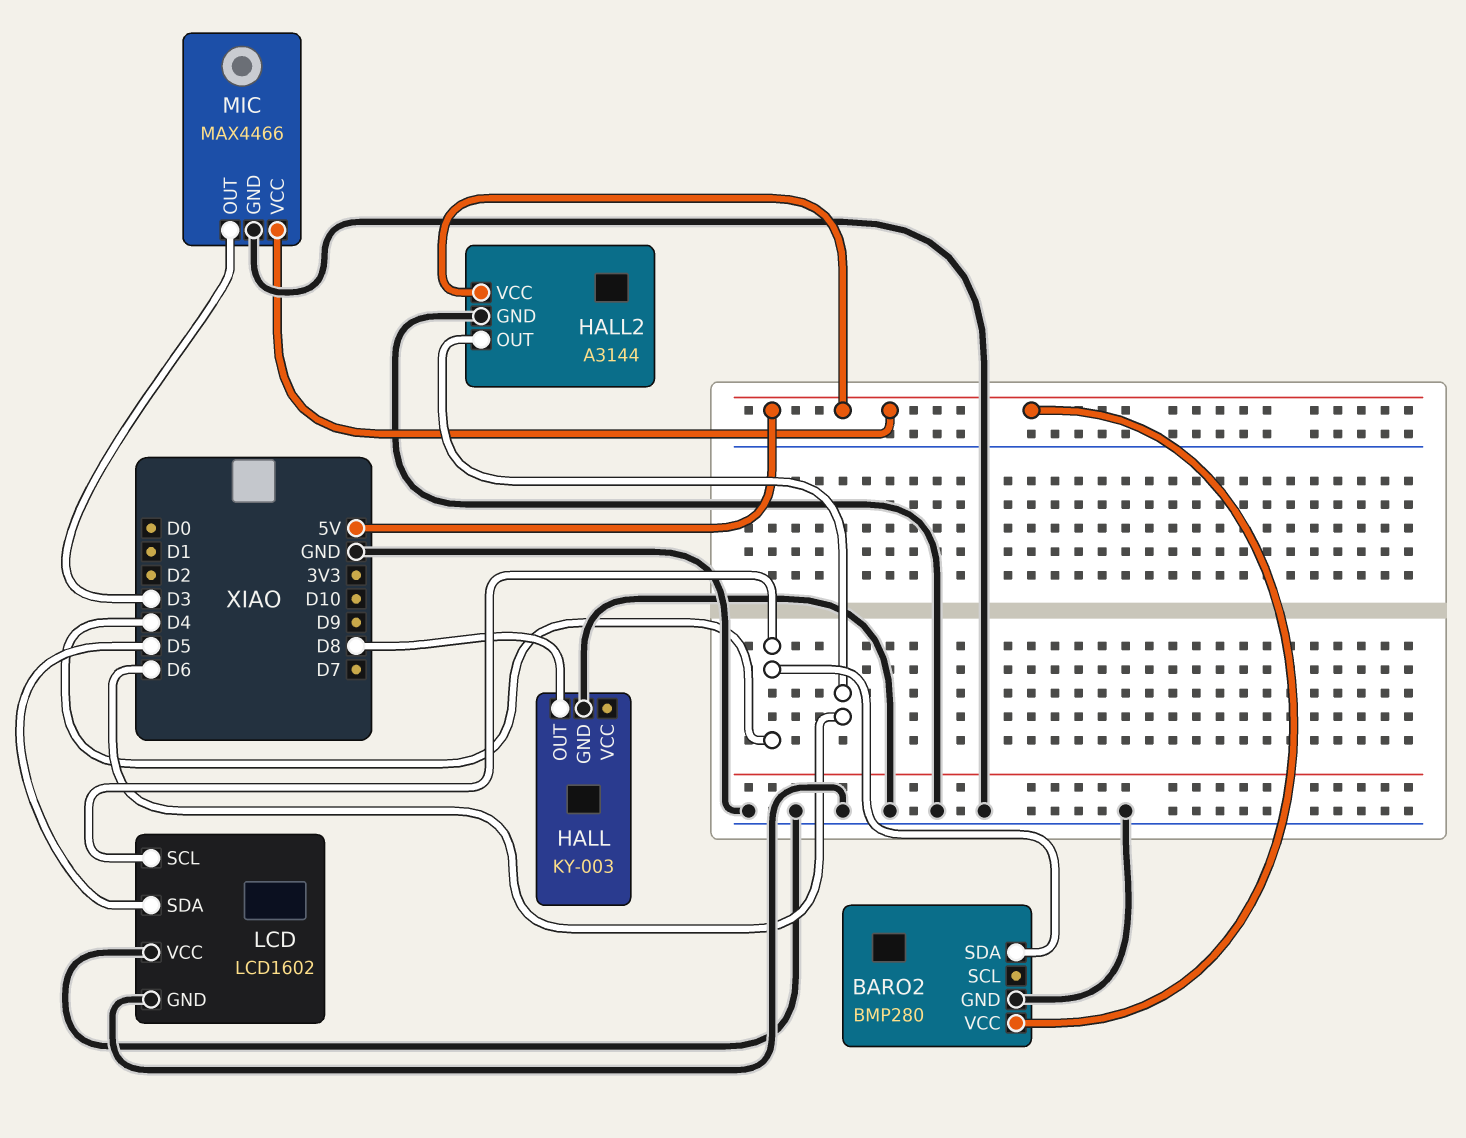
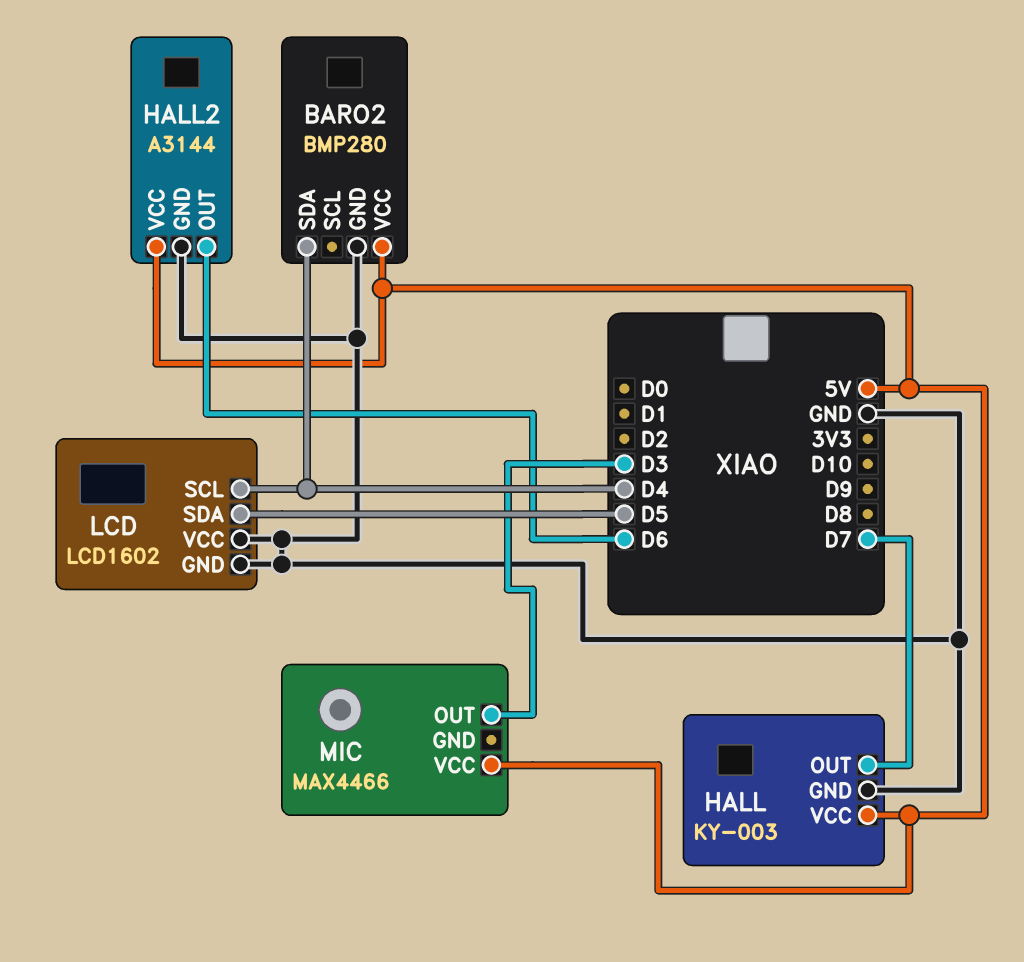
HALL pin OUT: D8 -> D7
HALL pin VCC: none -> 5V
MIC pin GND: GND -> none

